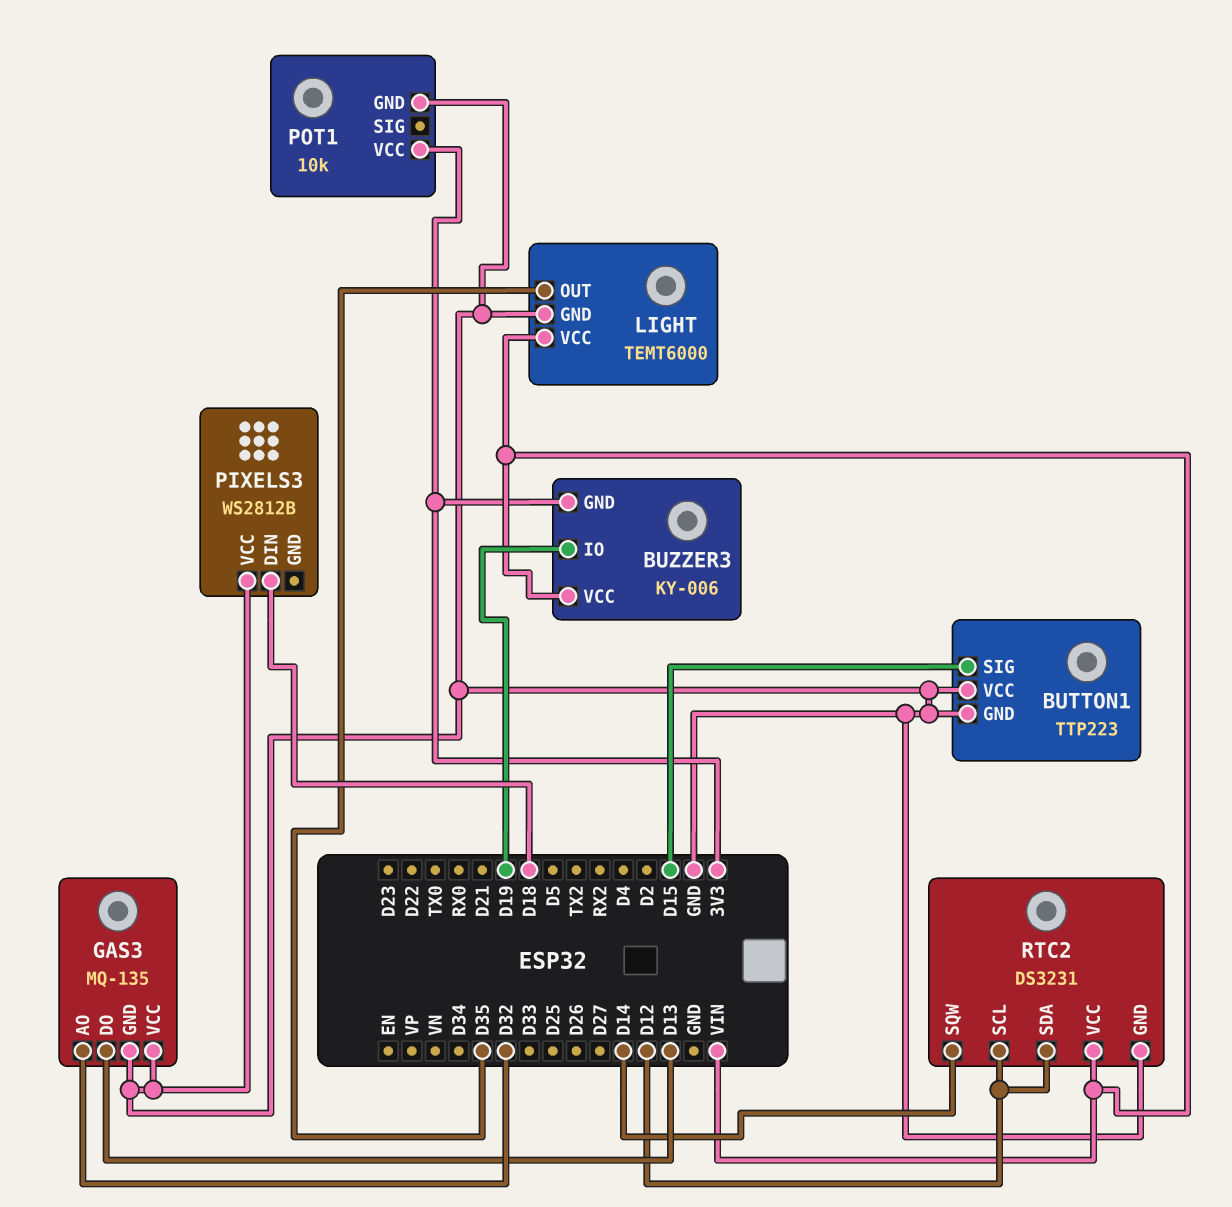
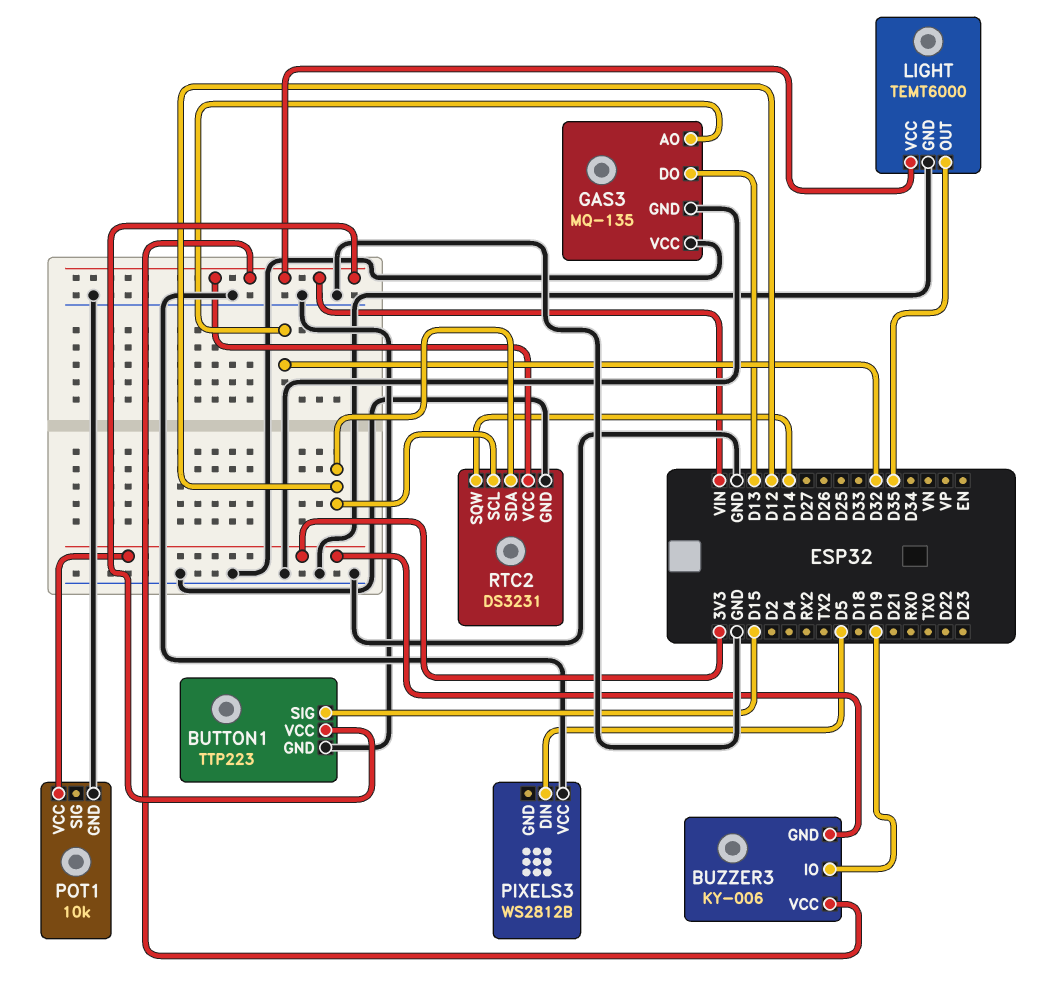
BUTTON1 pin VCC: GND -> VIN
PIXELS3 pin DIN: D18 -> D5

